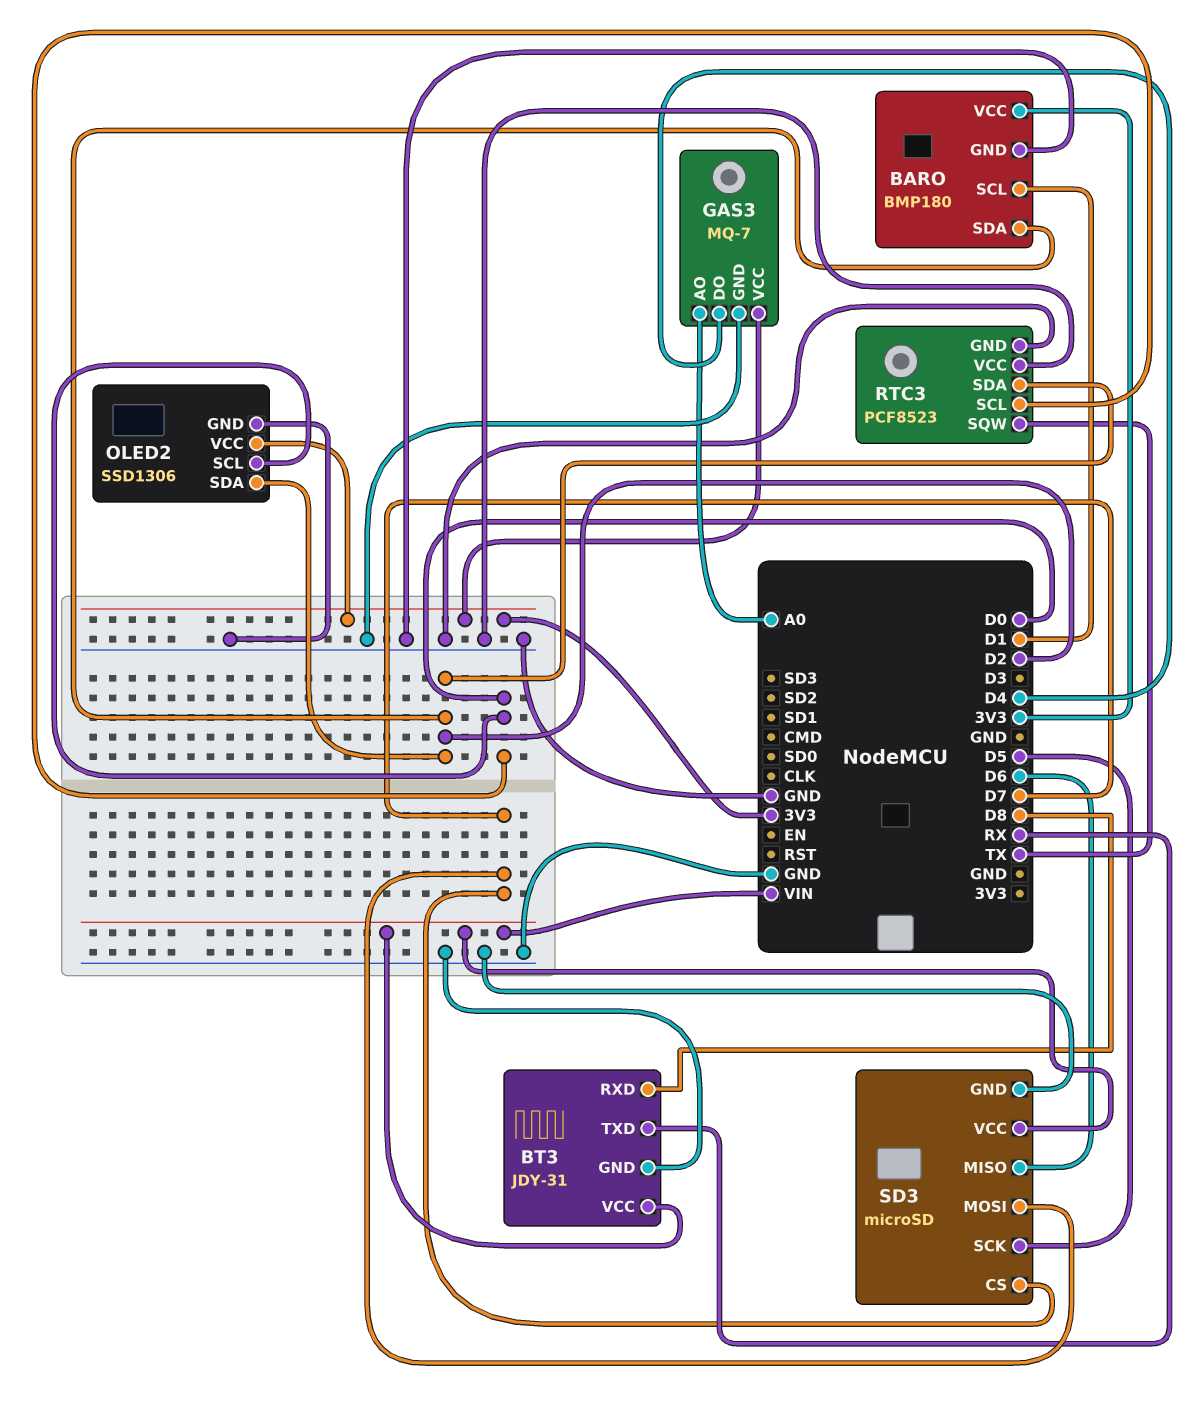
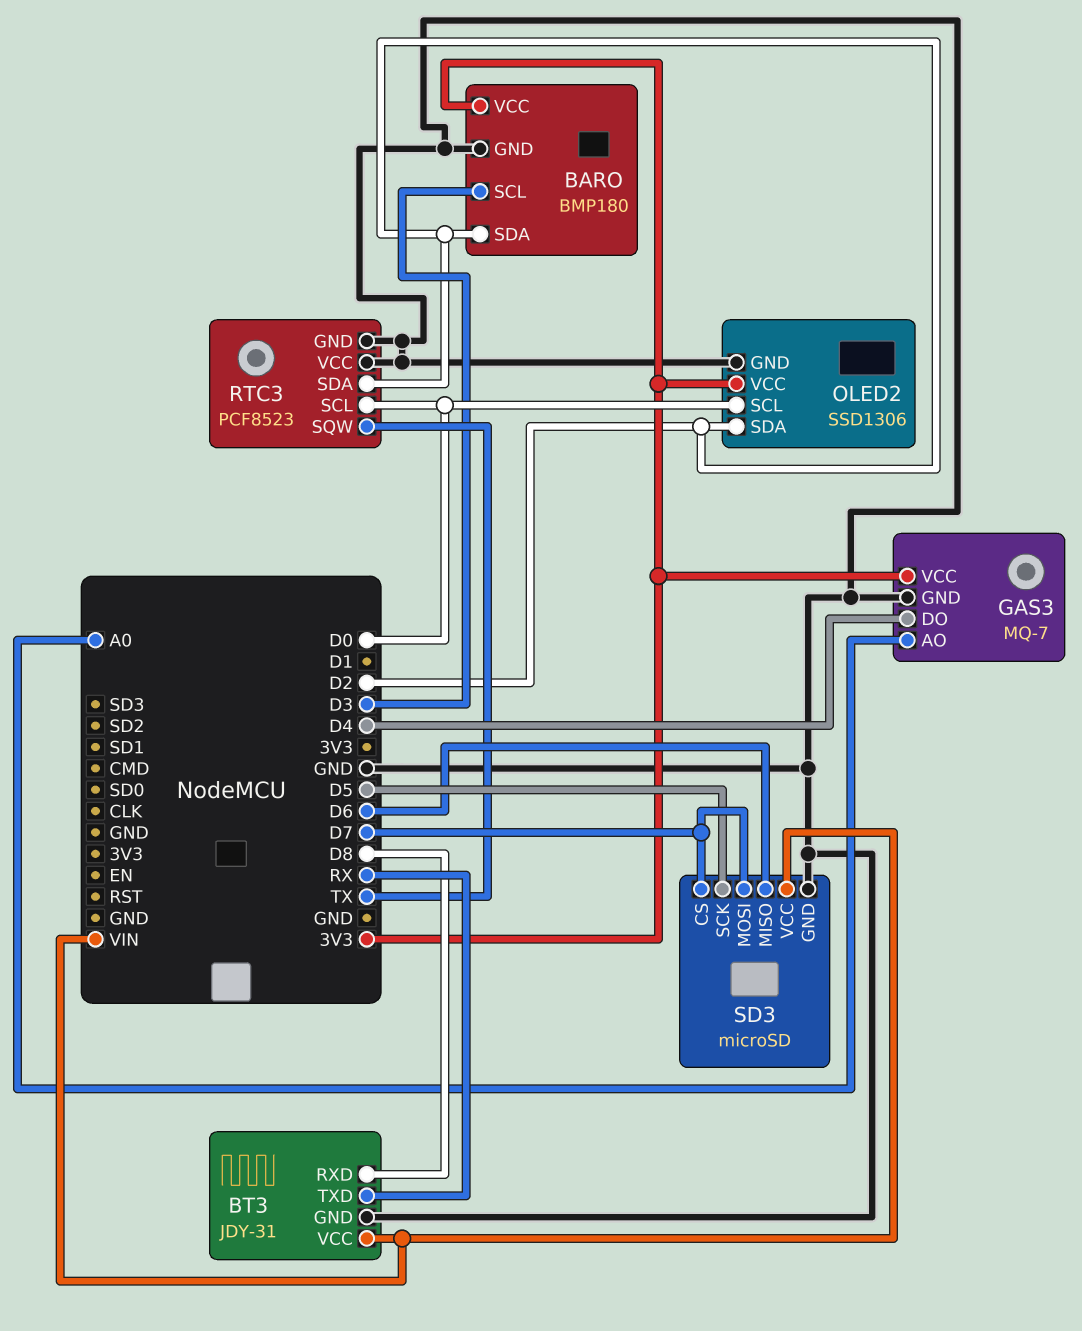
BARO pin SCL: D1 -> D3

